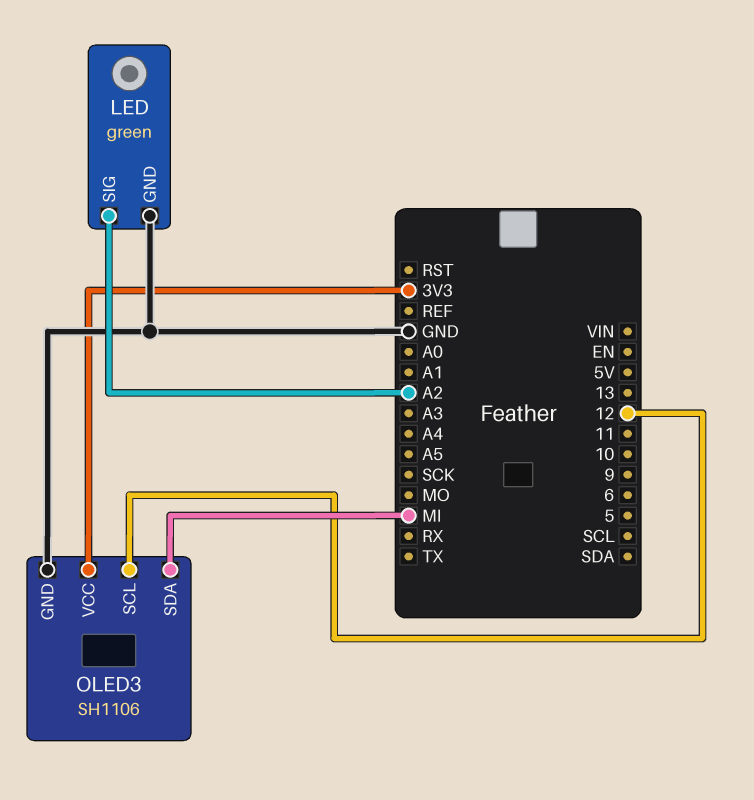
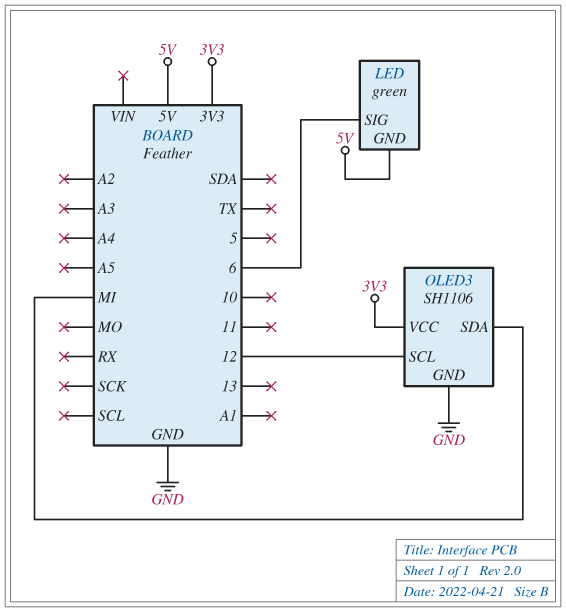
LED pin GND: GND -> 5V
LED pin SIG: A2 -> 6

